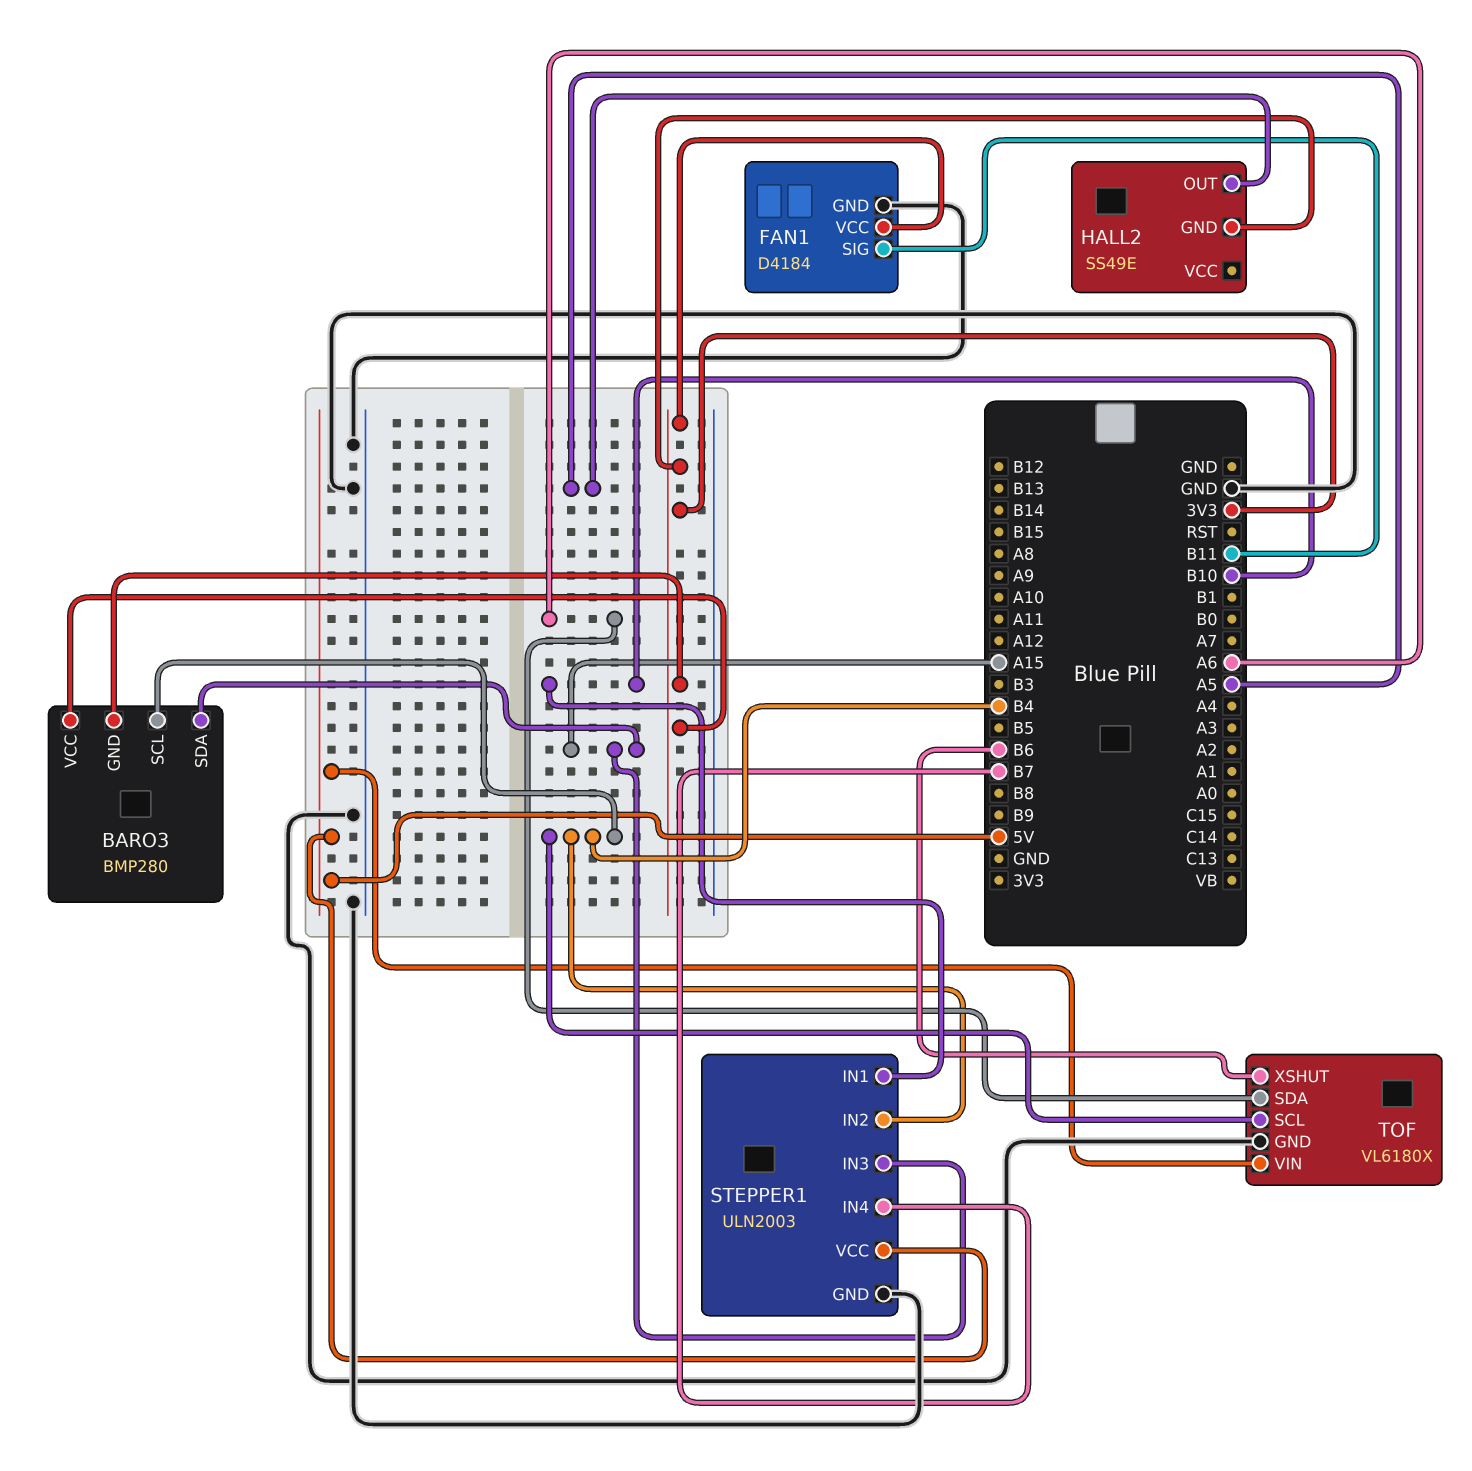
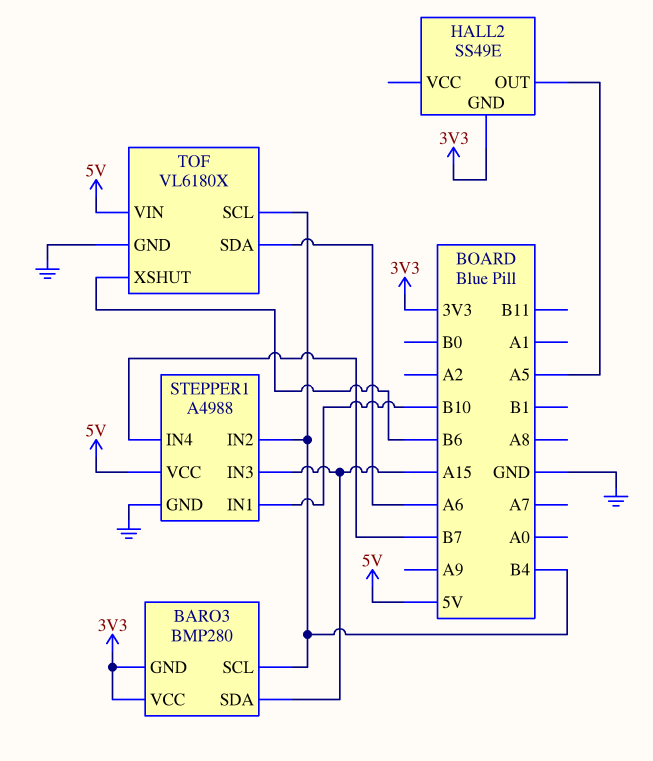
FAN1: D4184 -> none
FAN1 pin GND: GND -> none
FAN1 pin SIG: B11 -> none
FAN1 pin VCC: 3V3 -> none
STEPPER1: ULN2003 -> A4988

